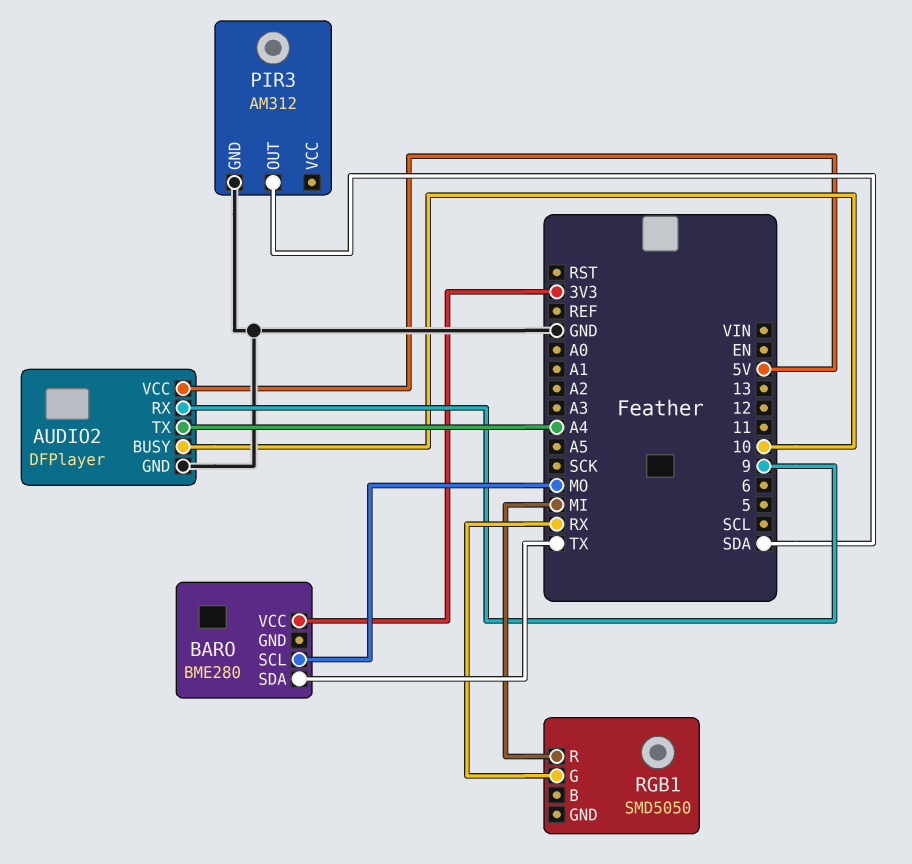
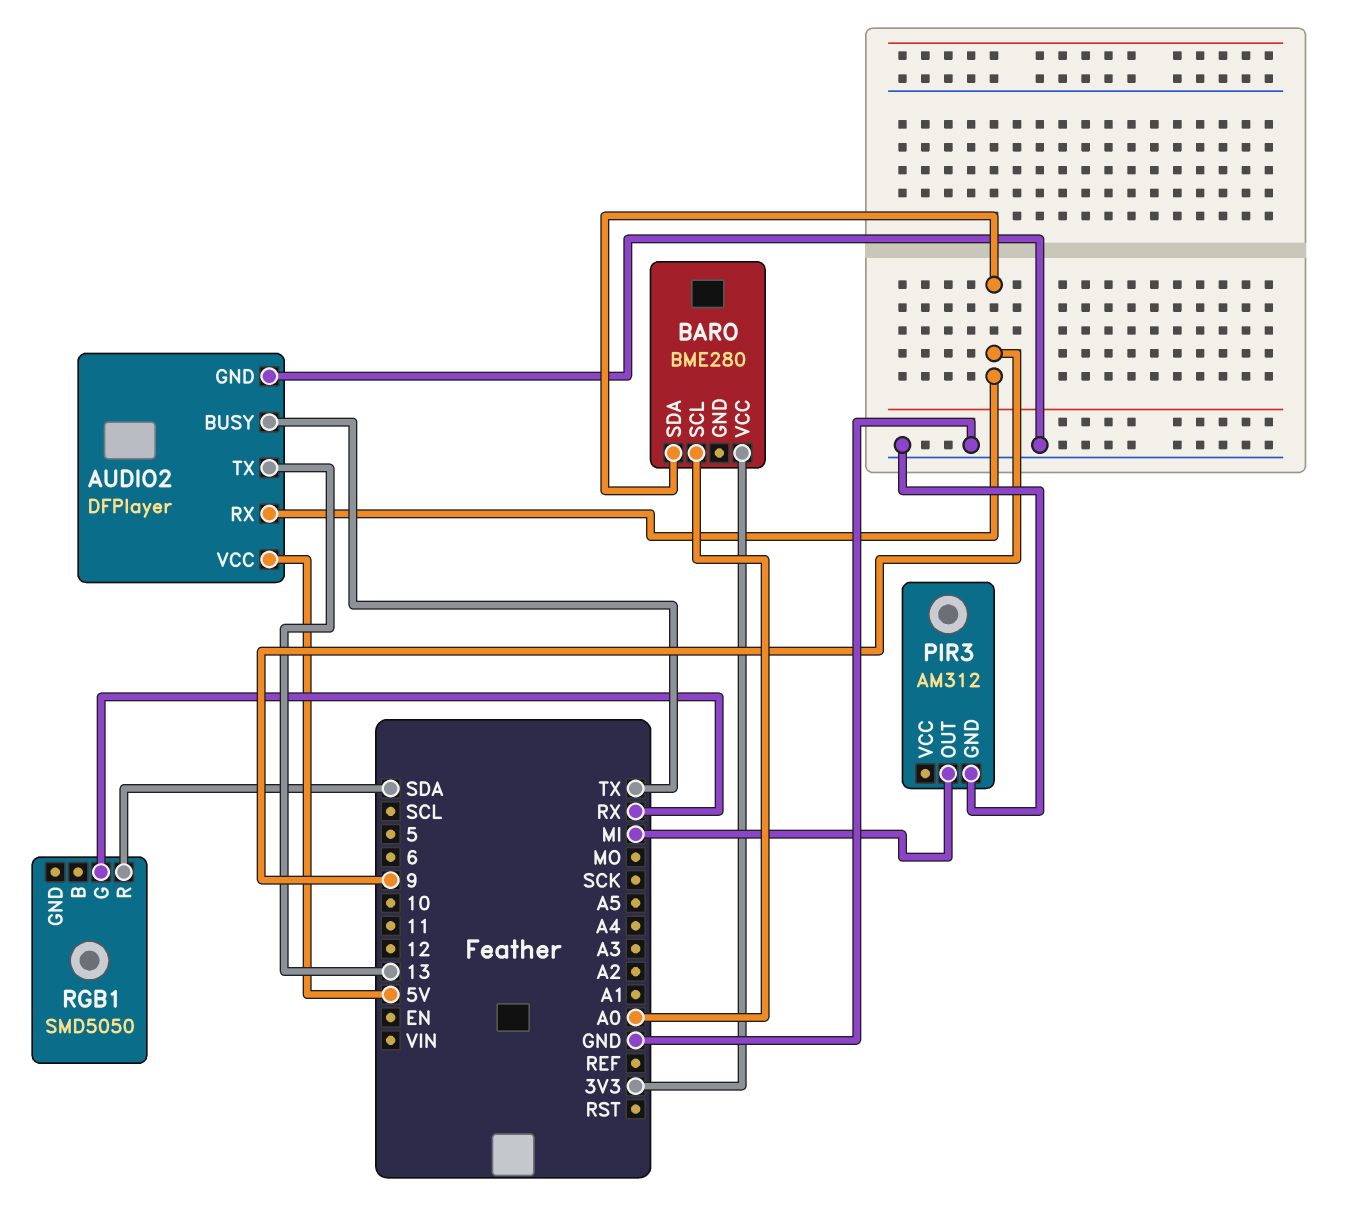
AUDIO2 pin BUSY: 10 -> TX
AUDIO2 pin TX: A4 -> 13
BARO pin SCL: MO -> A0
BARO pin SDA: TX -> 9
PIR3 pin OUT: SDA -> MI
RGB1 pin R: MI -> SDA

